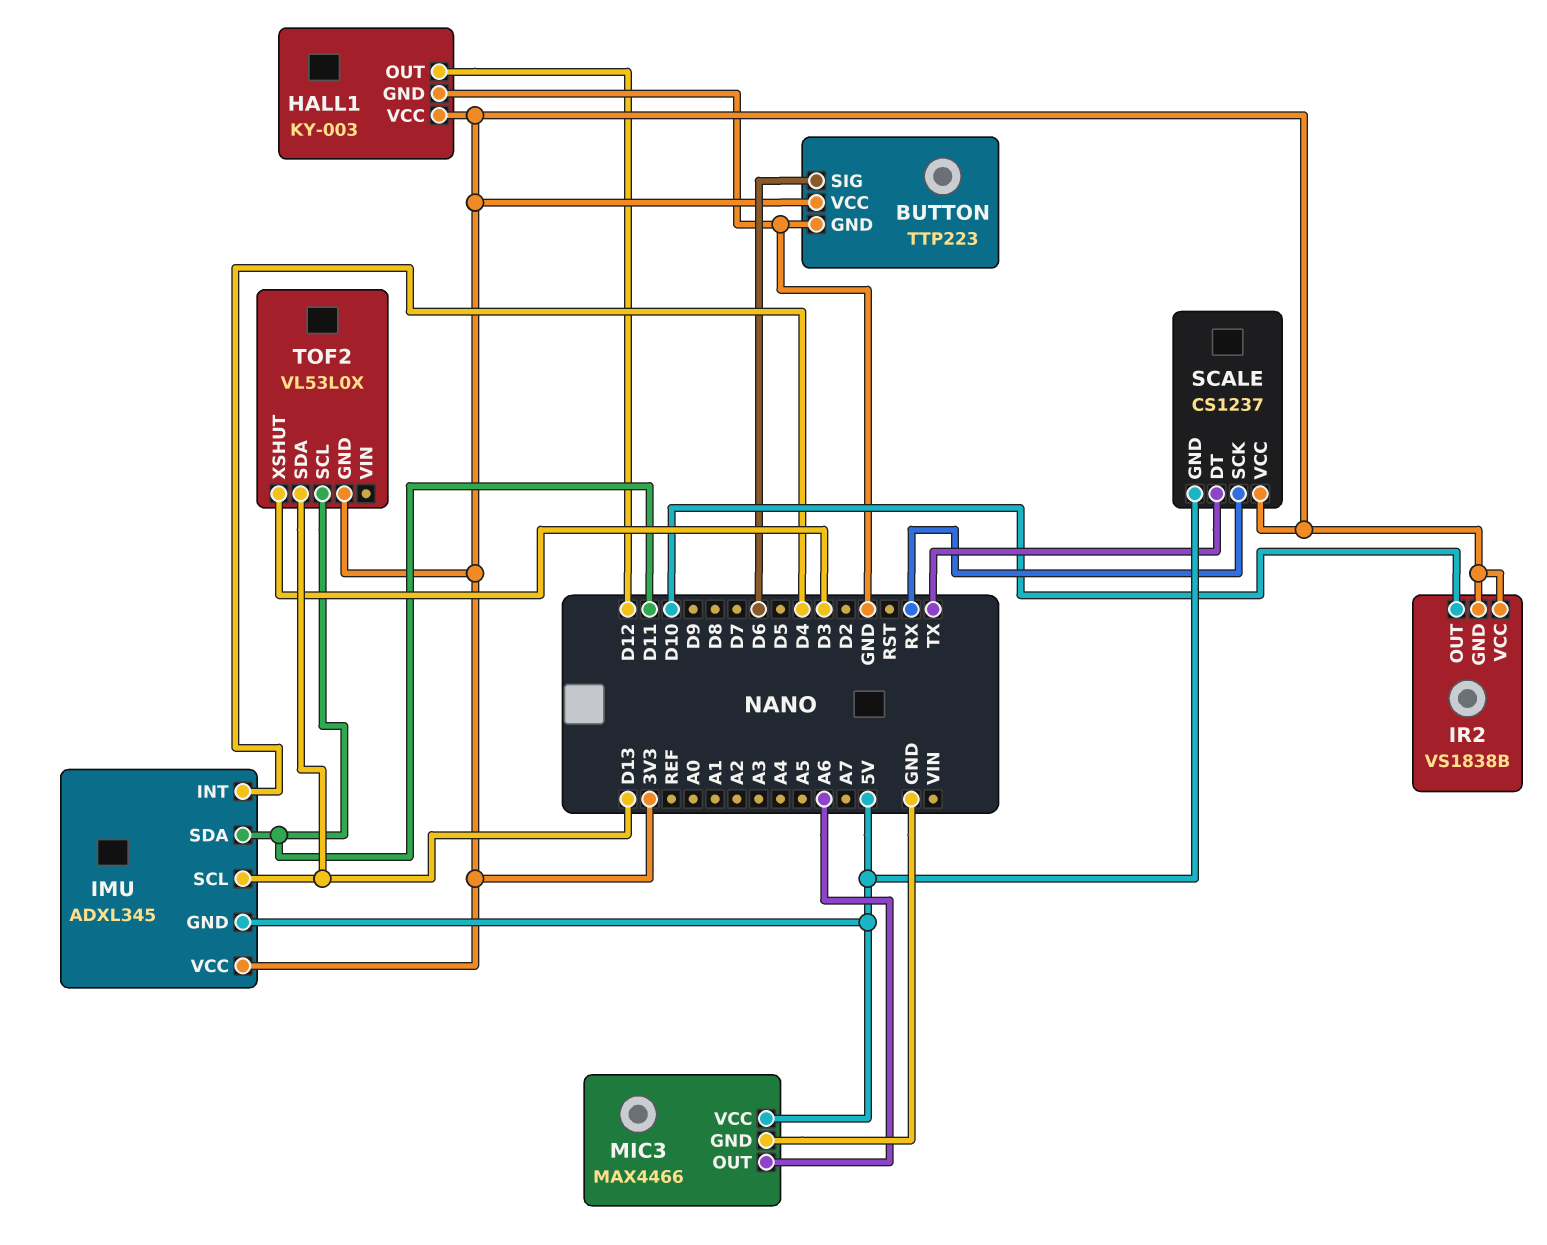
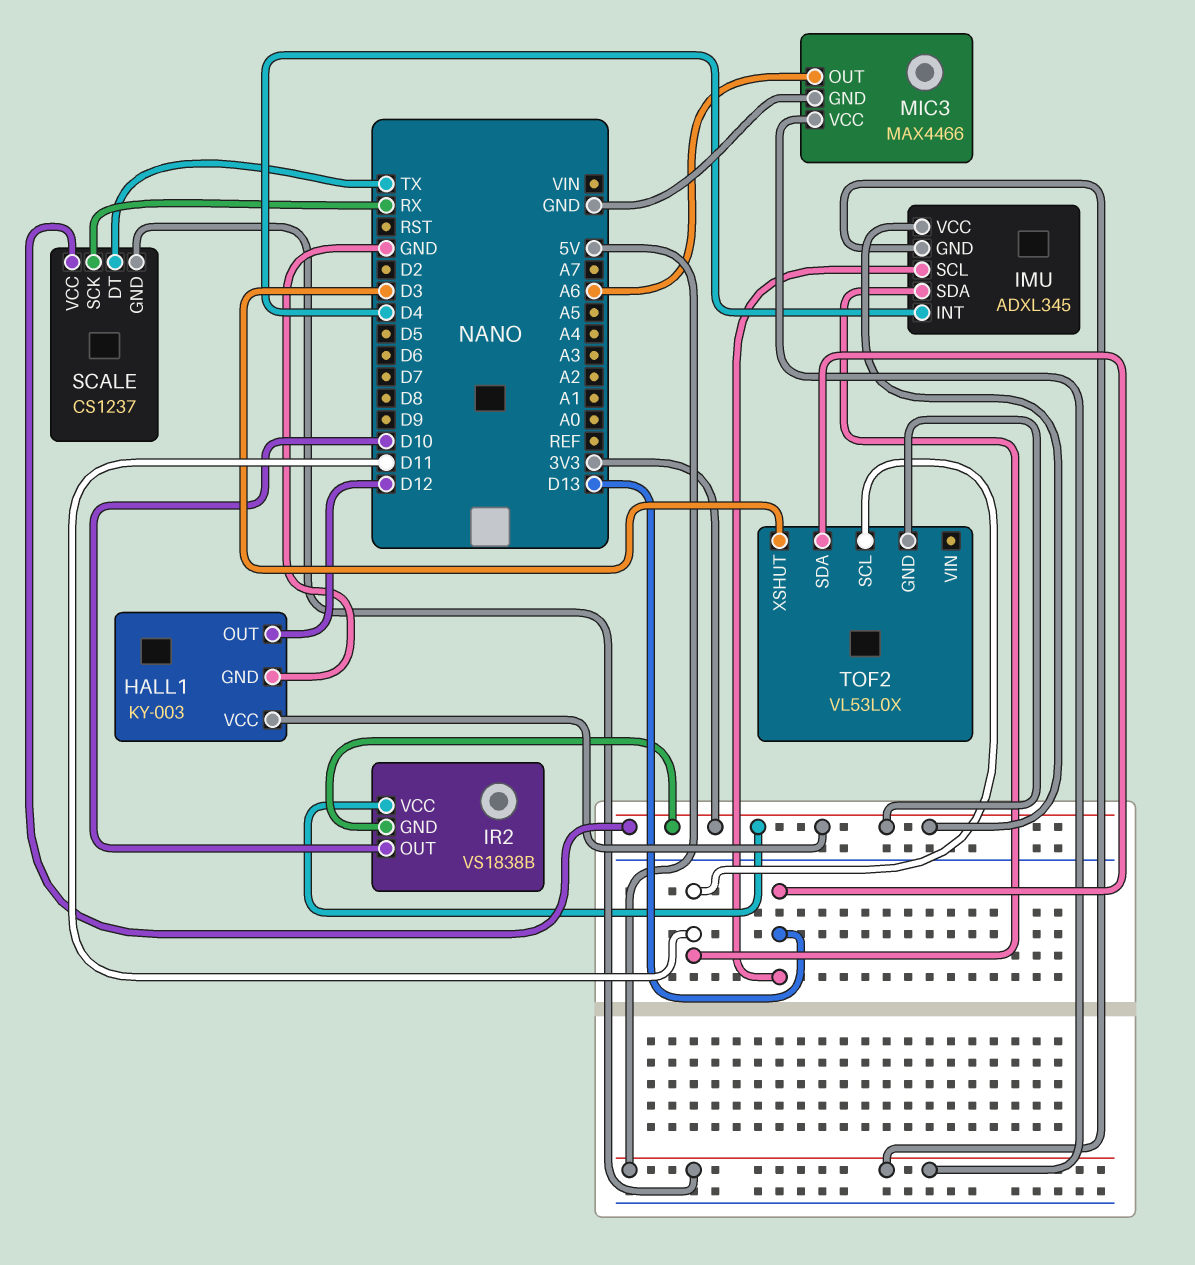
BUTTON: TTP223 -> none
BUTTON pin GND: GND -> none
BUTTON pin SIG: D6 -> none
BUTTON pin VCC: 3V3 -> none

